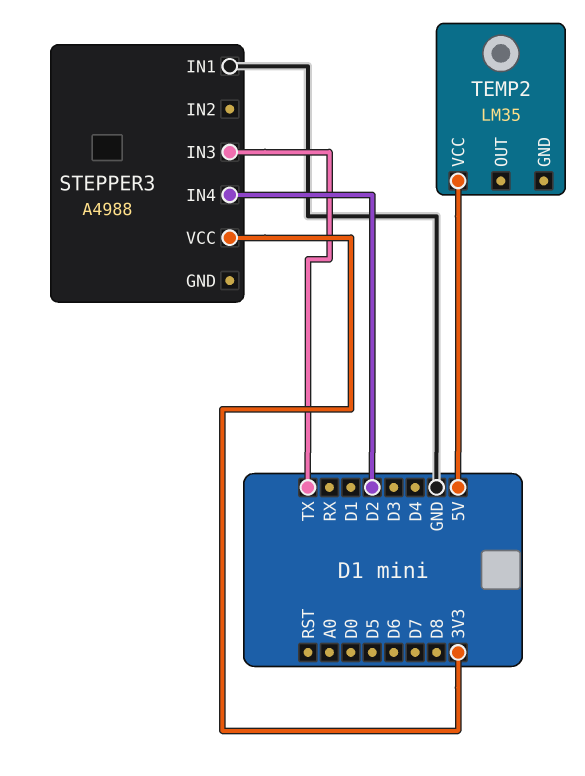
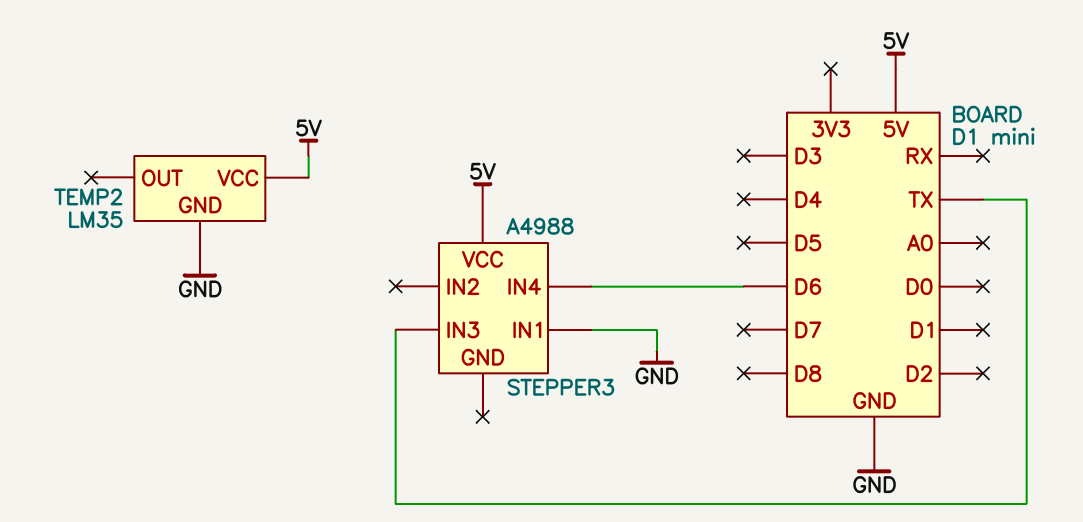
STEPPER3 pin IN4: D2 -> D6
STEPPER3 pin VCC: 3V3 -> 5V
TEMP2 pin GND: none -> GND

